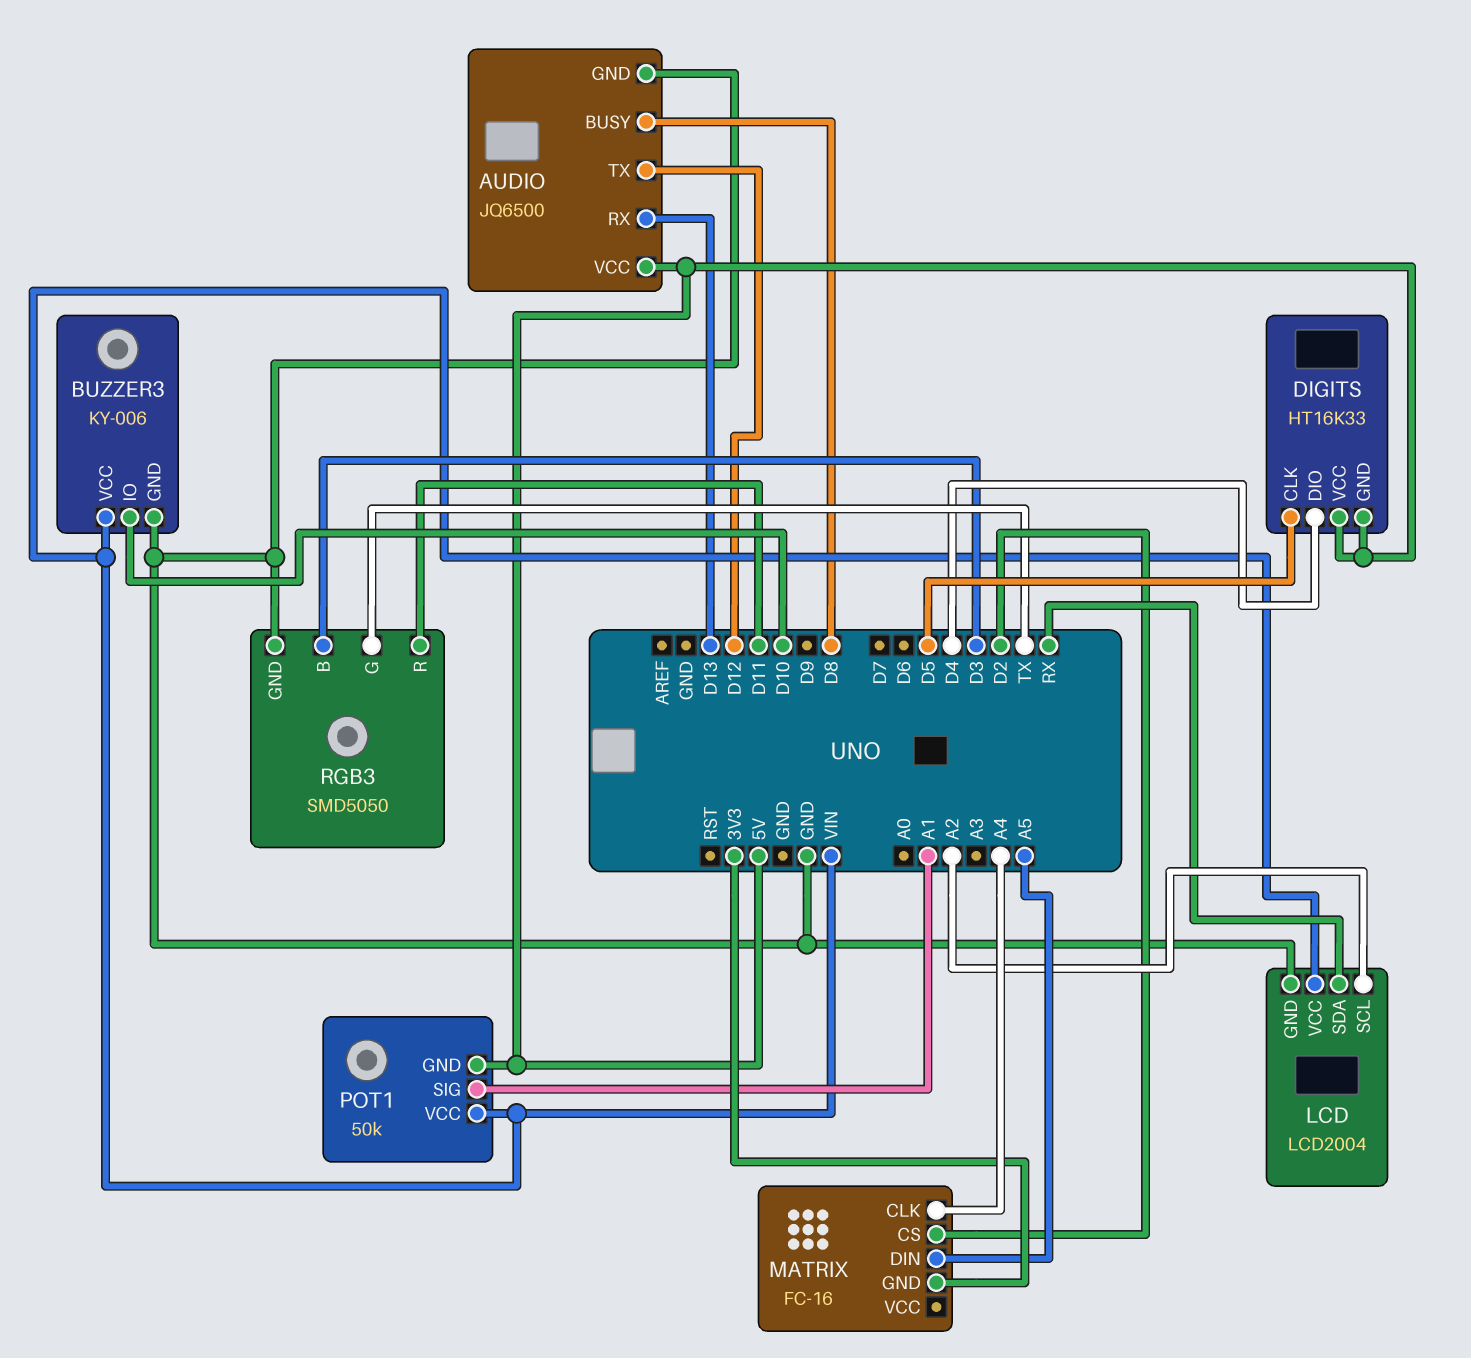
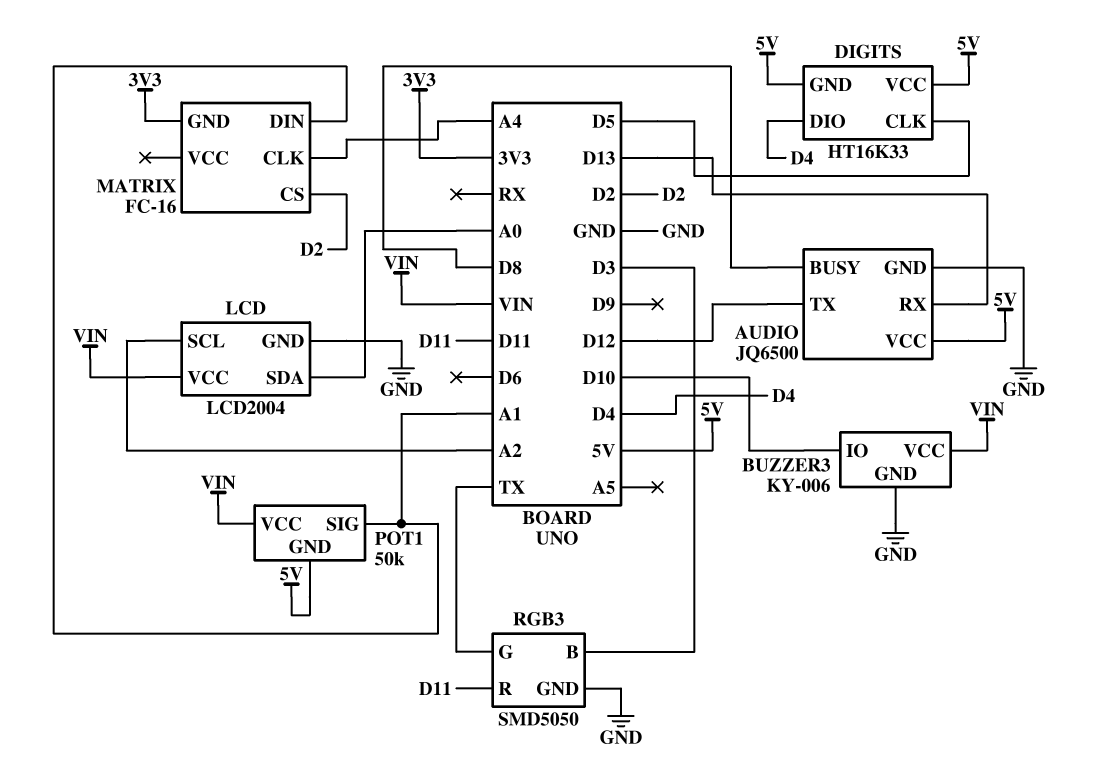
LCD pin SDA: RX -> A0
MATRIX pin DIN: A5 -> A1

